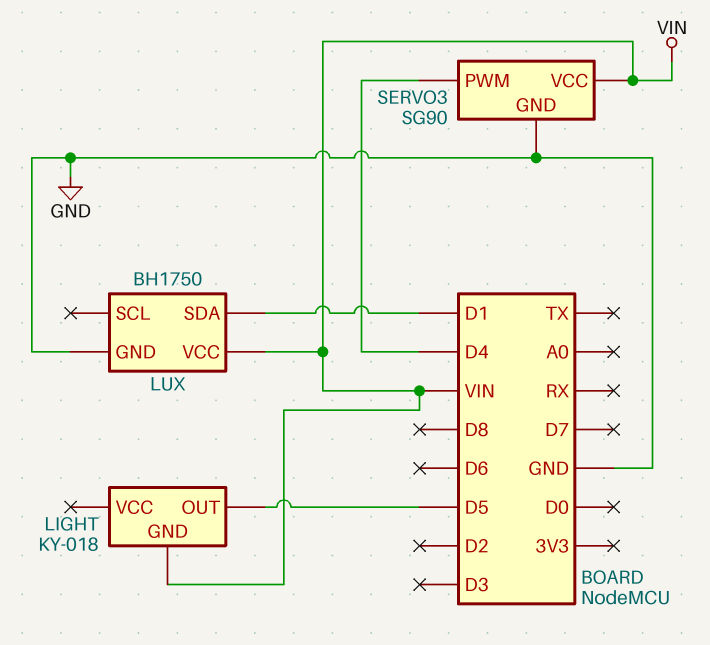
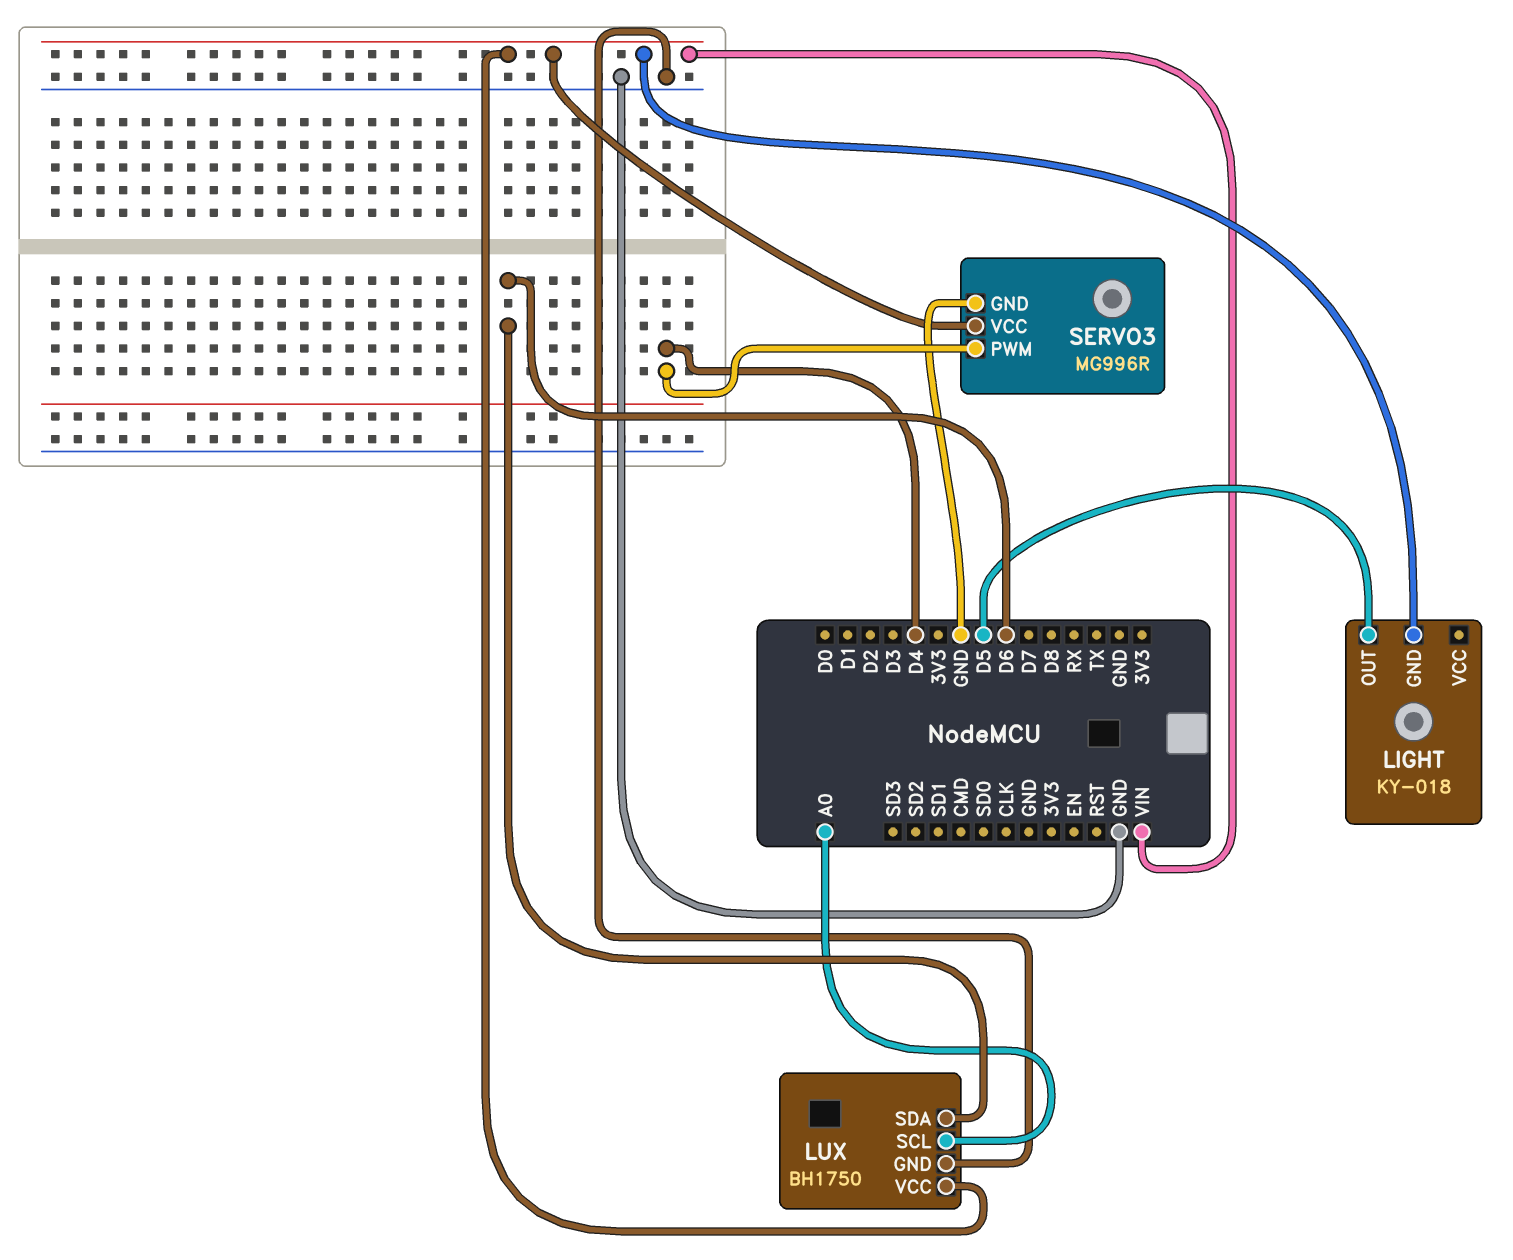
LUX pin SCL: none -> A0
LUX pin SDA: D1 -> D6
SERVO3: SG90 -> MG996R

